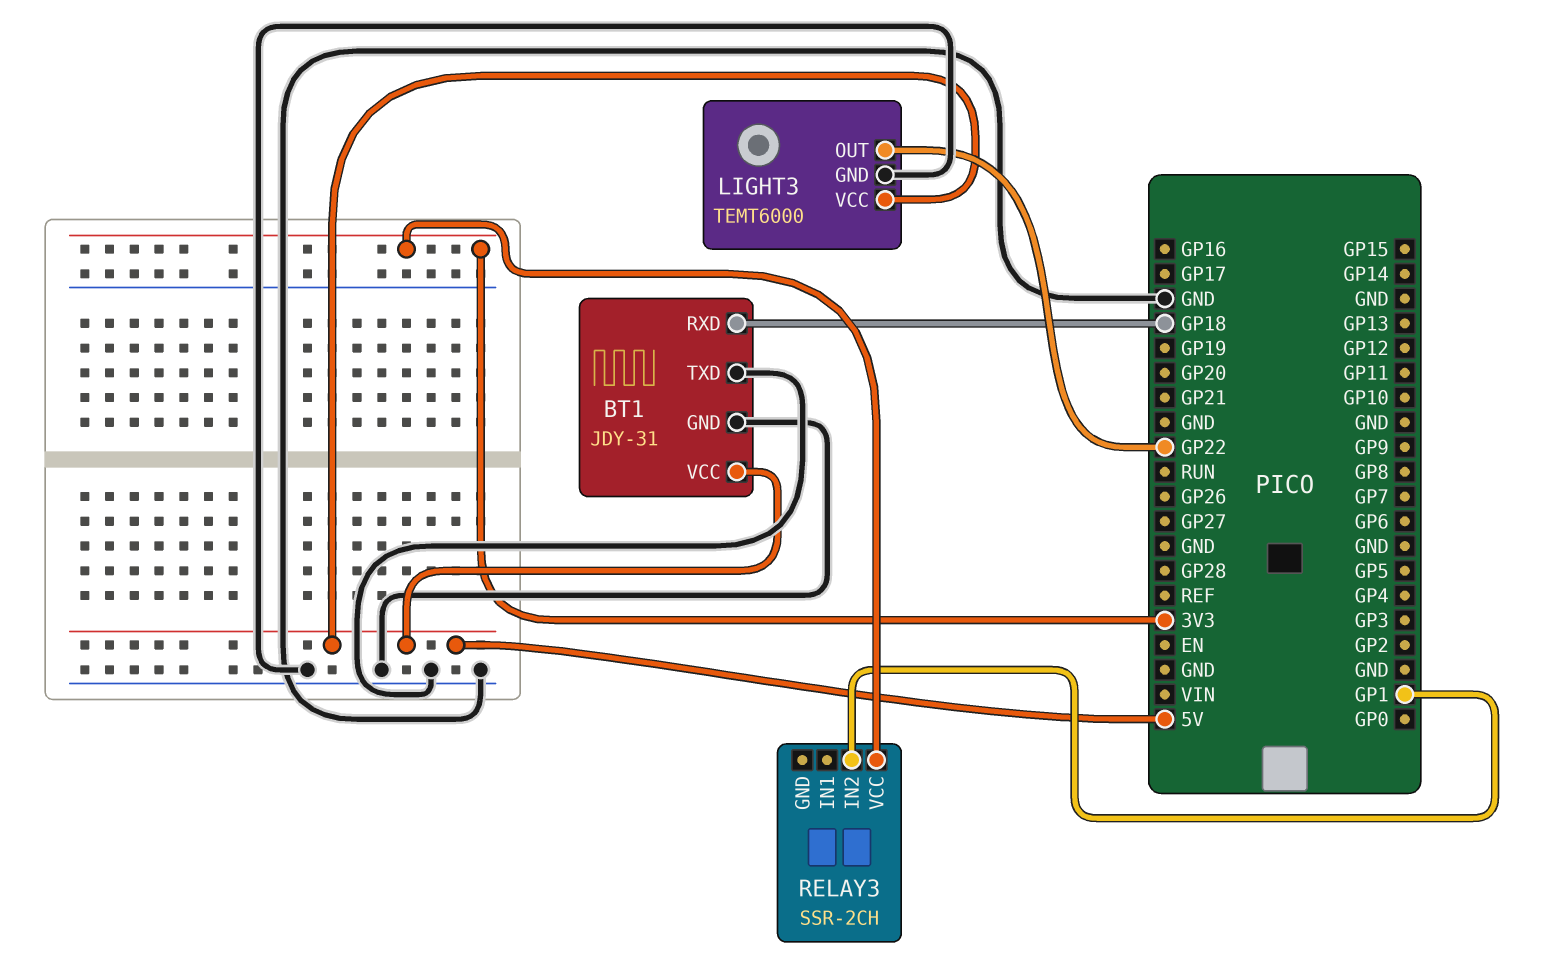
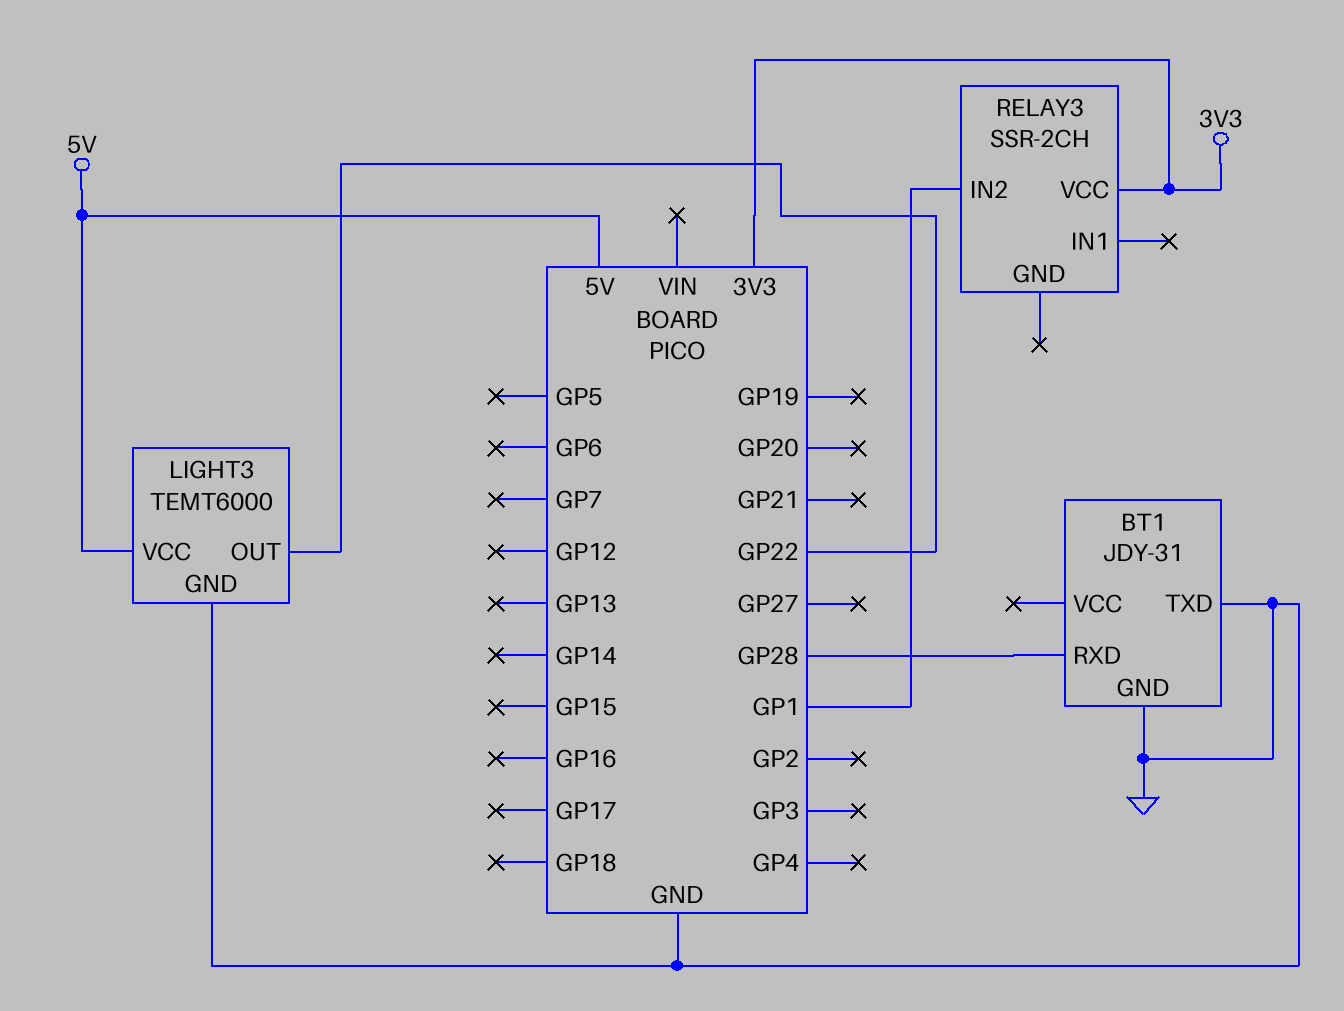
BT1 pin RXD: GP18 -> GP28
BT1 pin VCC: 5V -> none

